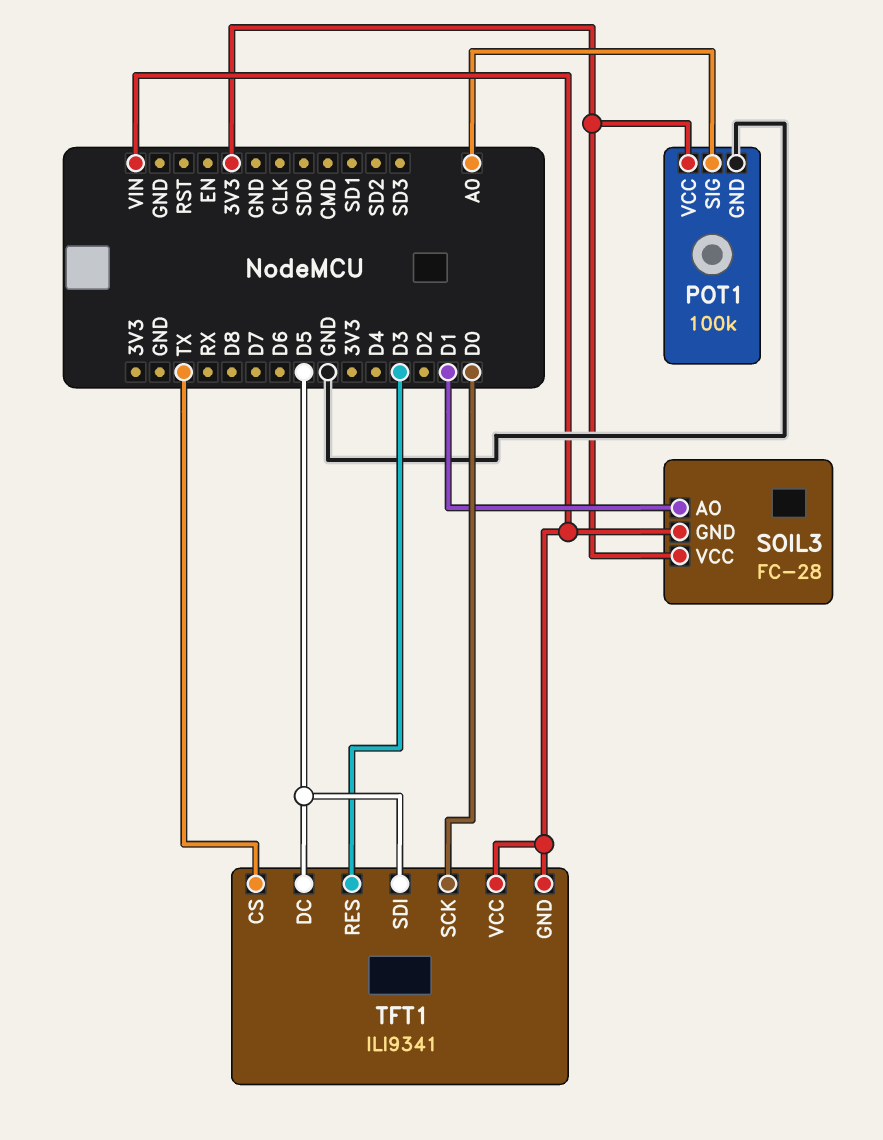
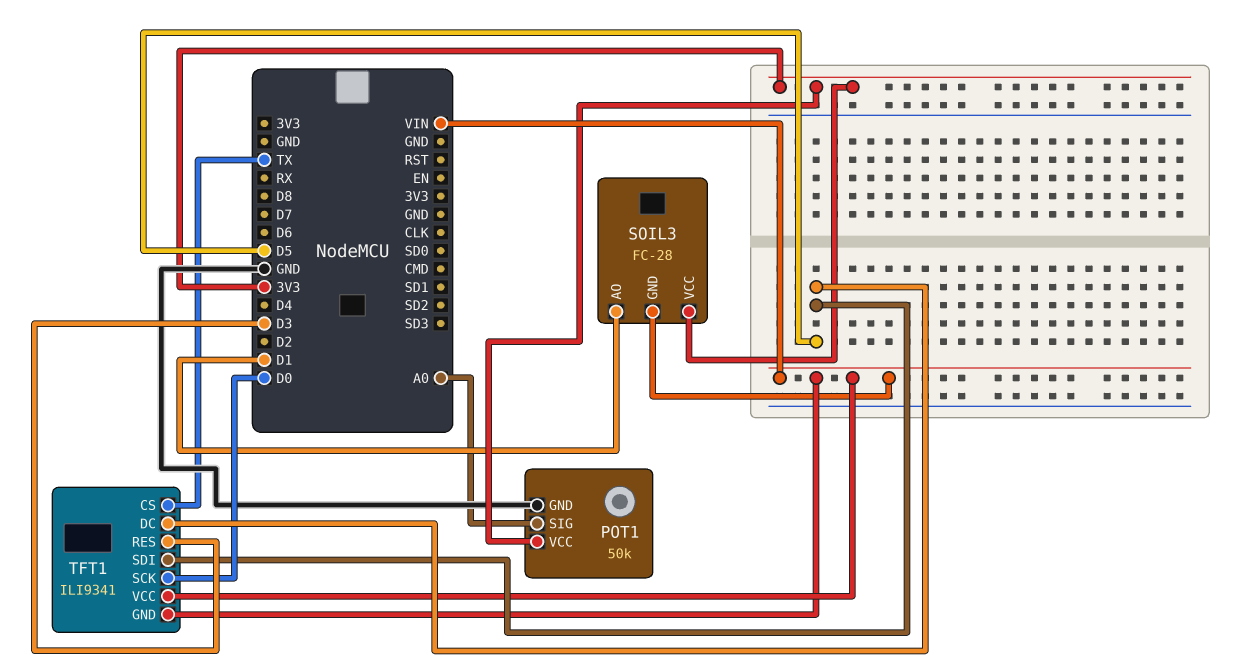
POT1: 100k -> 50k

